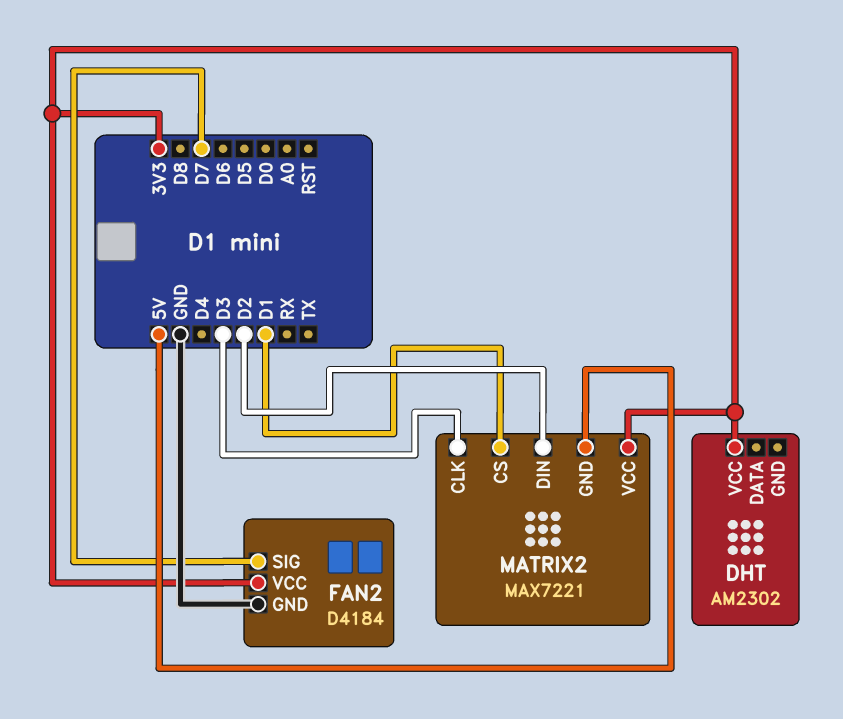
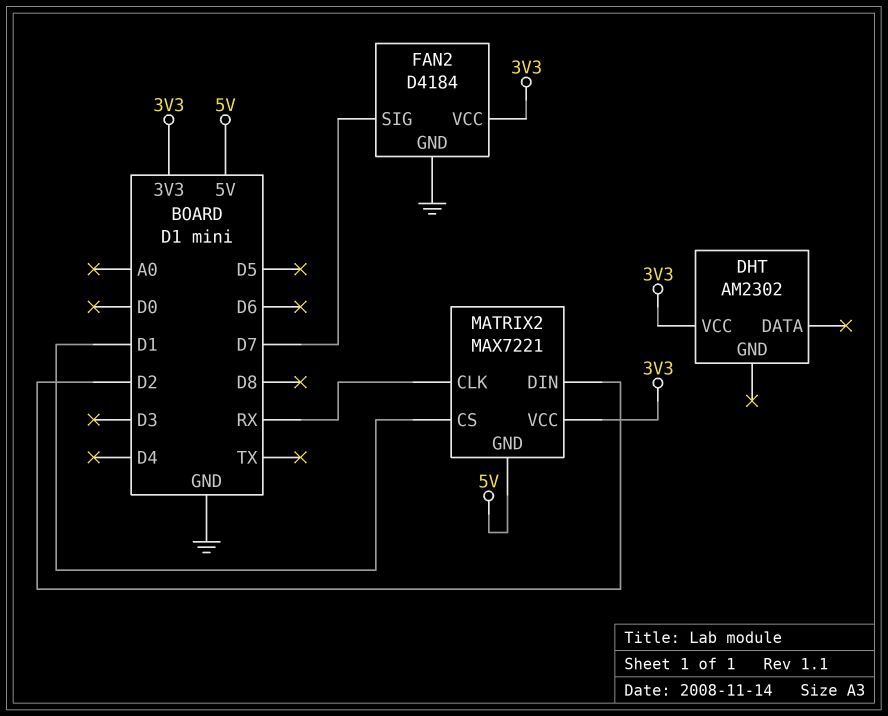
MATRIX2 pin CLK: D3 -> RX

